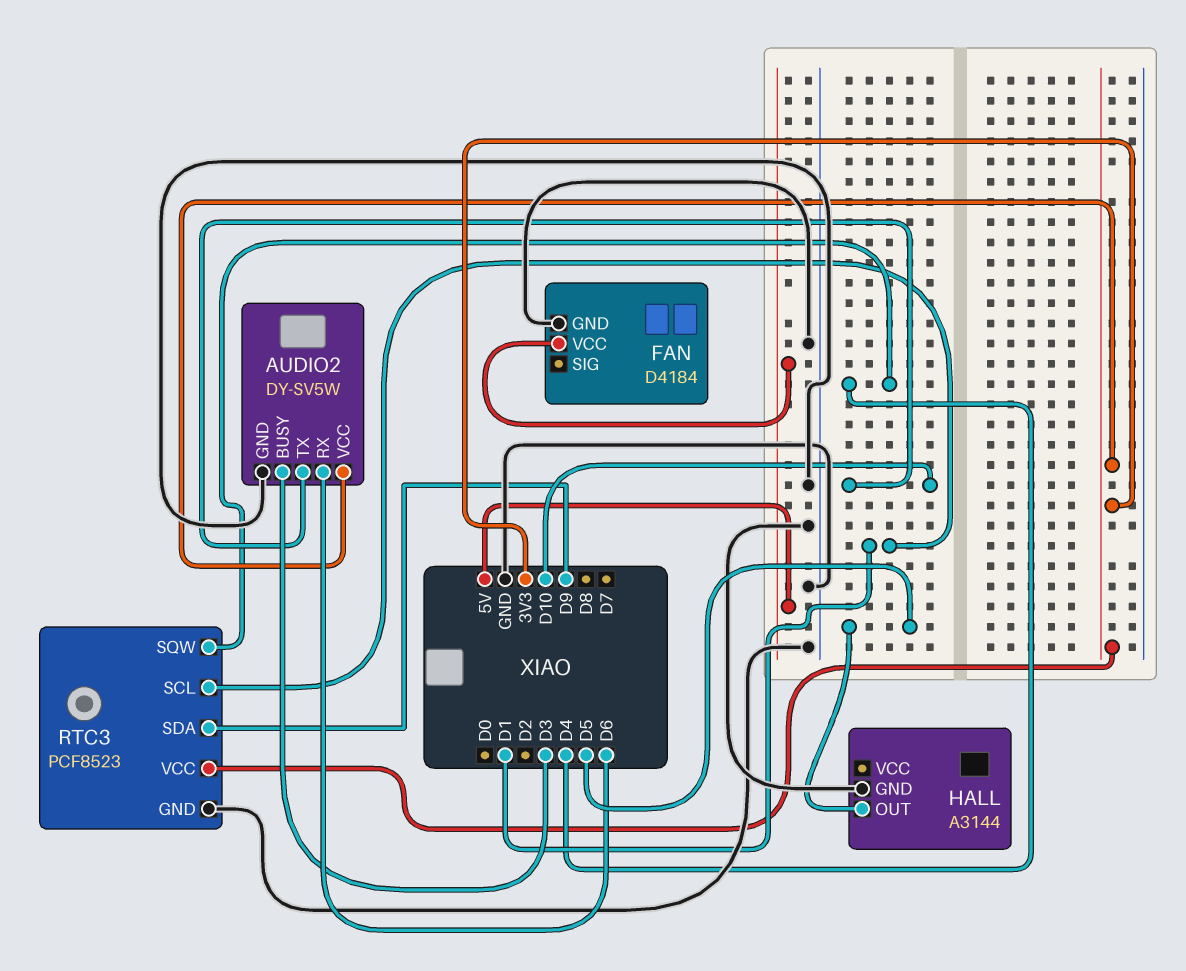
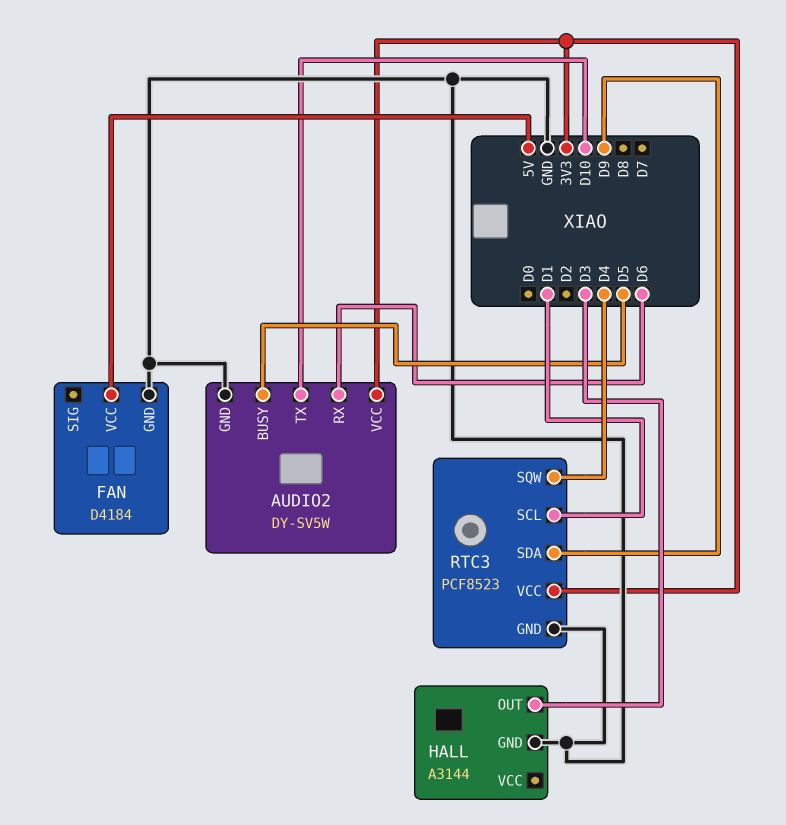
AUDIO2 pin BUSY: D3 -> D5
HALL pin OUT: D5 -> D3

